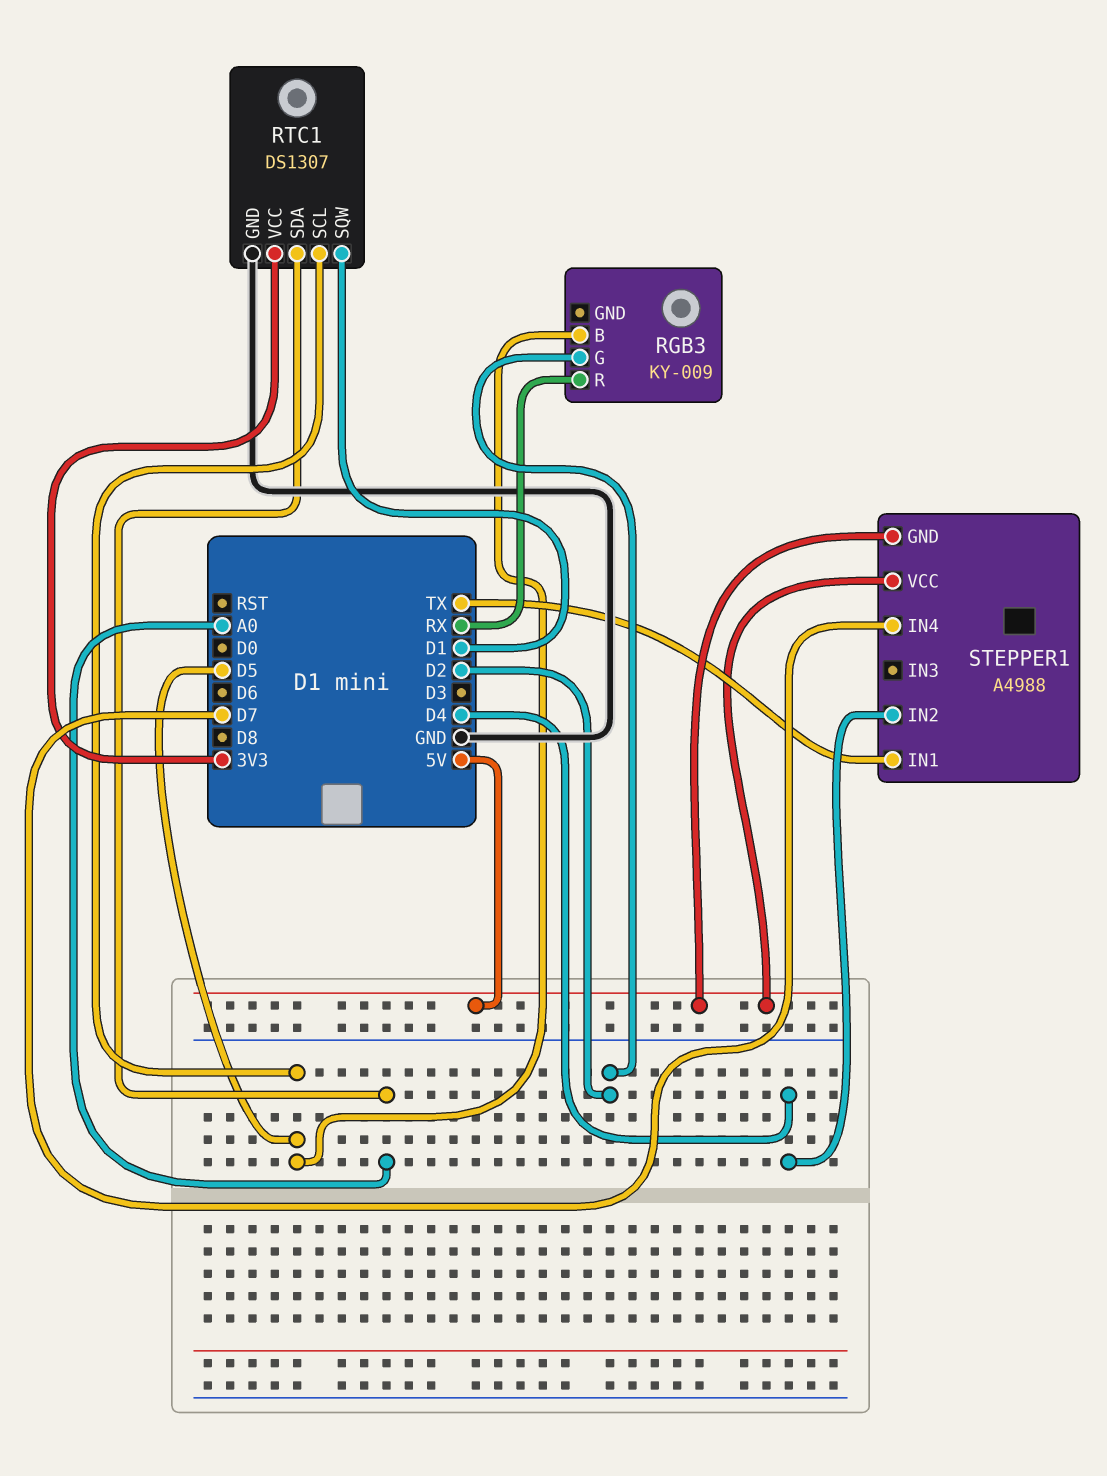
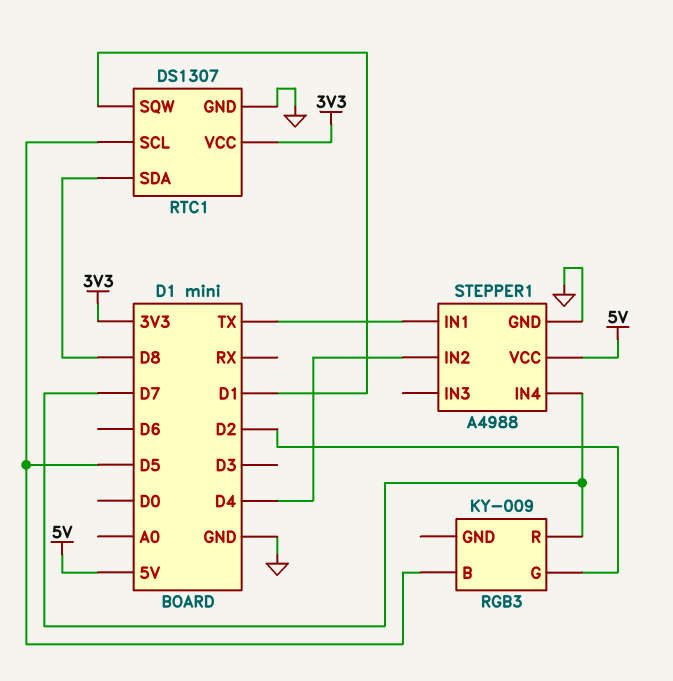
RGB3 pin R: RX -> D7
RTC1 pin SDA: A0 -> D8
STEPPER1 pin GND: 5V -> GND

